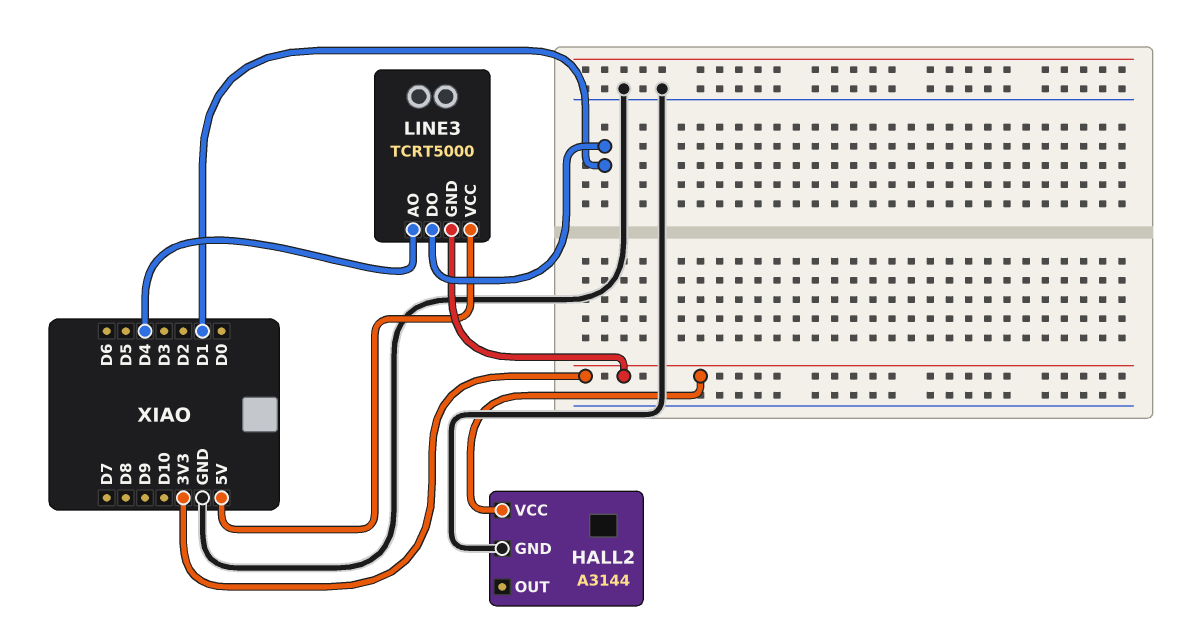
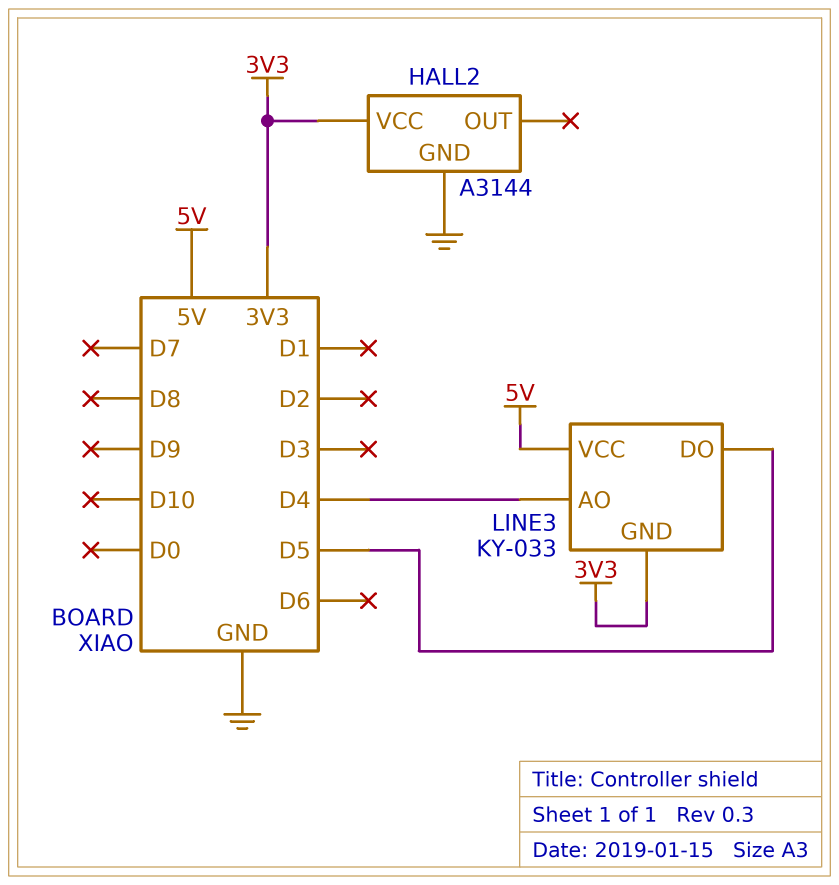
LINE3: TCRT5000 -> KY-033
LINE3 pin DO: D1 -> D5

